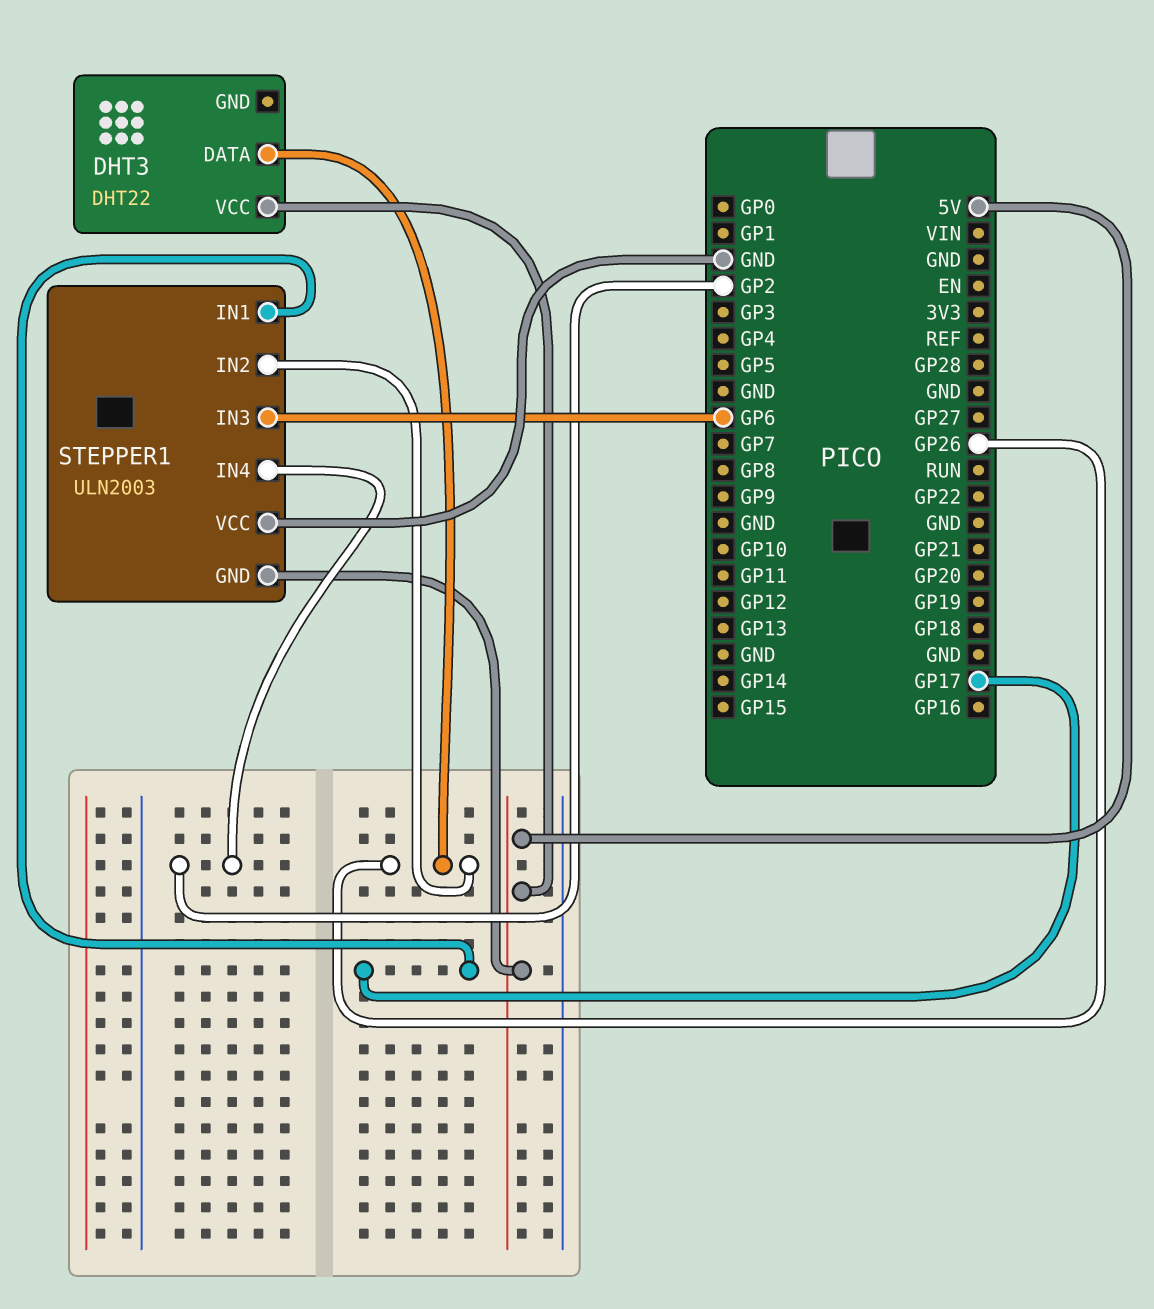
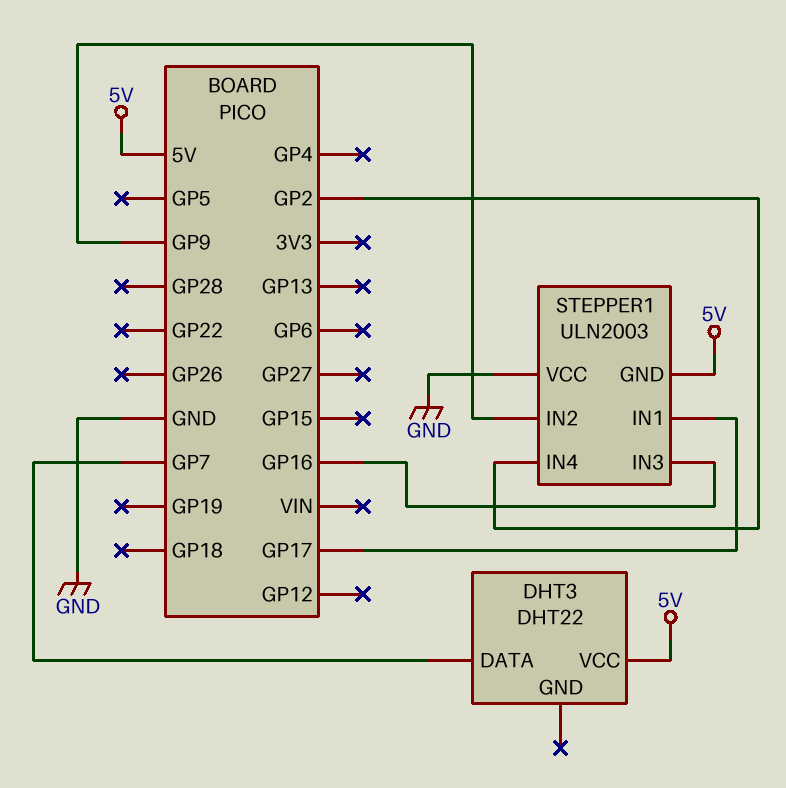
DHT3 pin DATA: GP26 -> GP7
STEPPER1 pin IN2: GP26 -> GP9
STEPPER1 pin IN3: GP6 -> GP16

